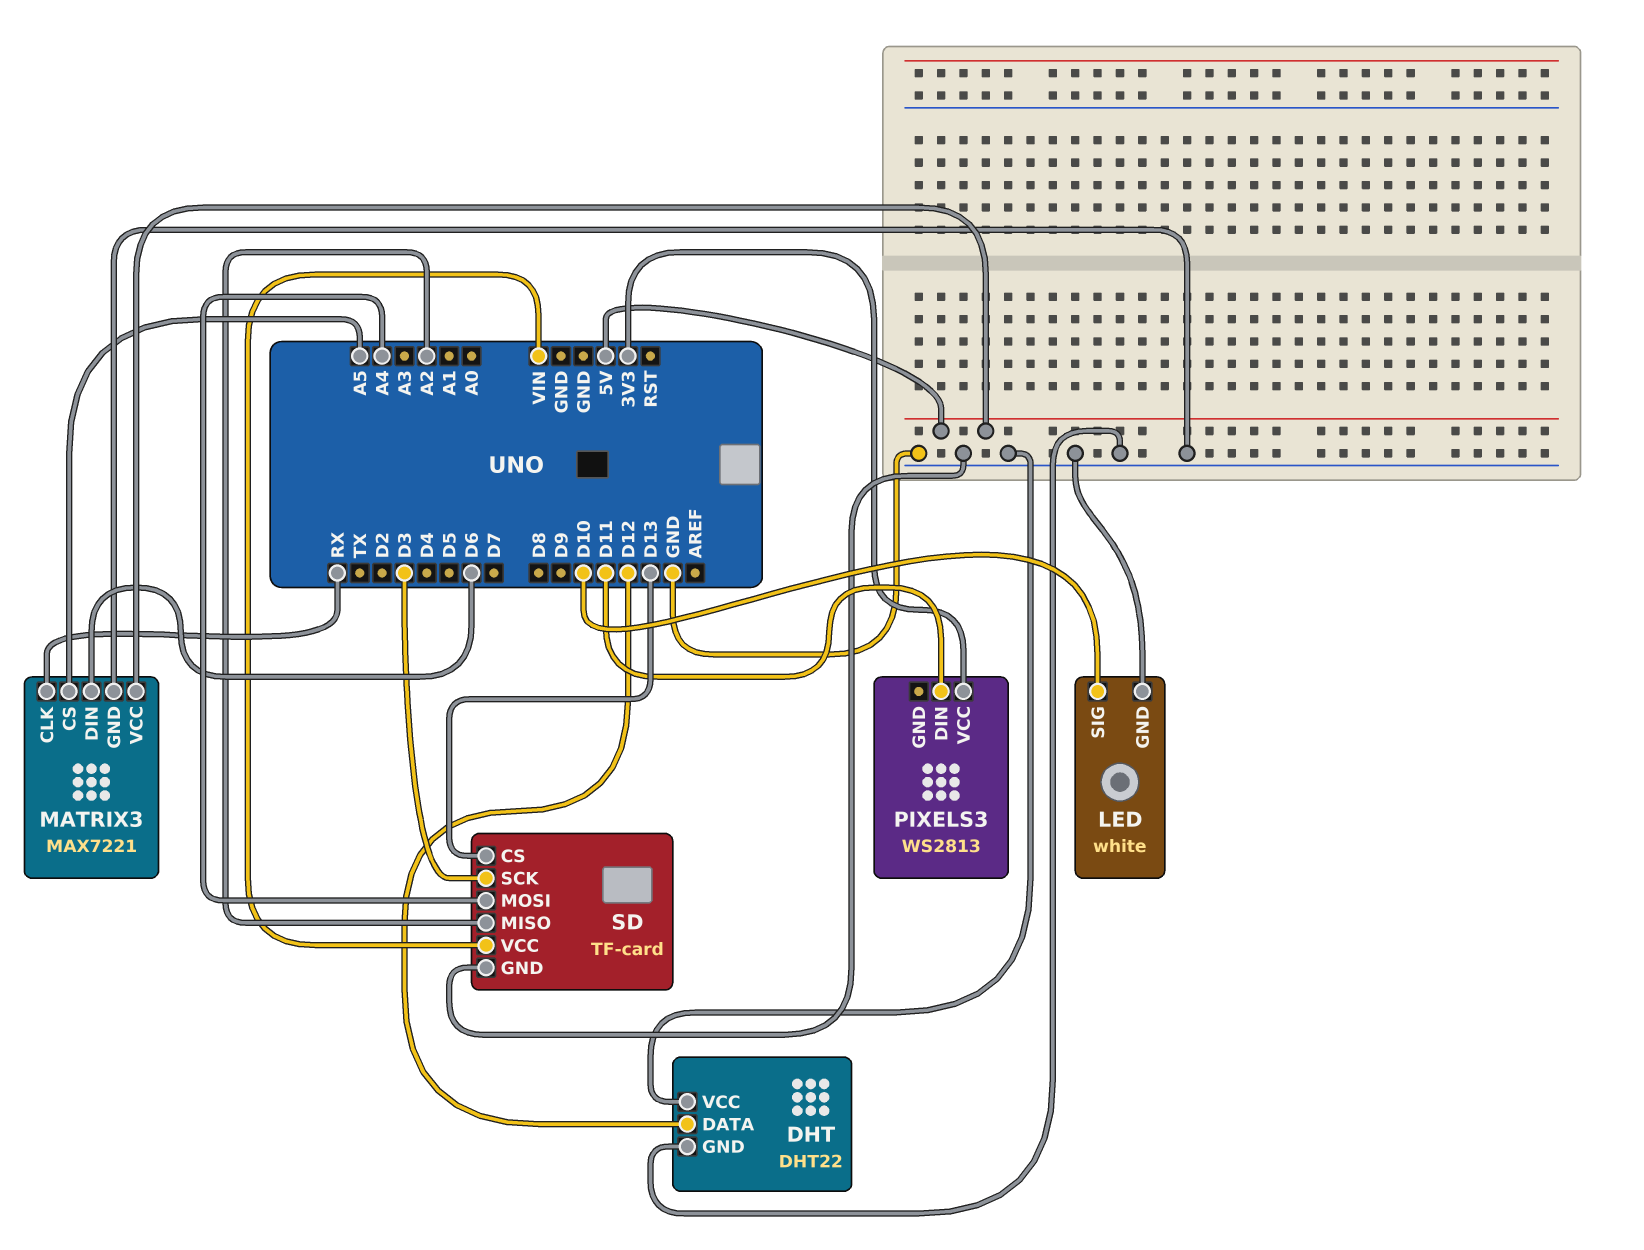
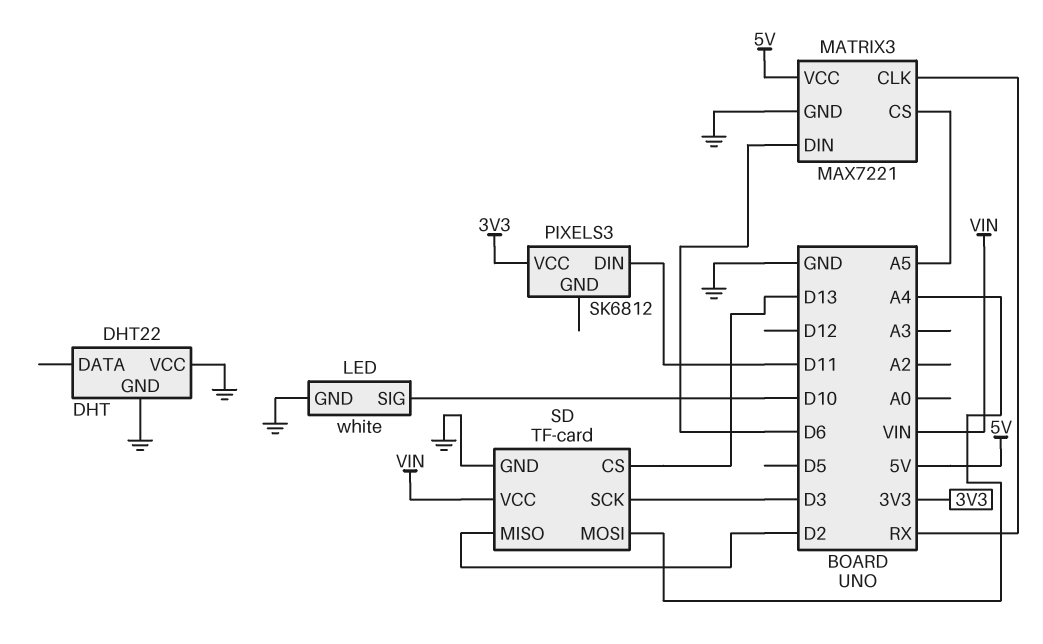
DHT pin DATA: D12 -> none
PIXELS3: WS2813 -> SK6812
SD pin MISO: A2 -> D2

